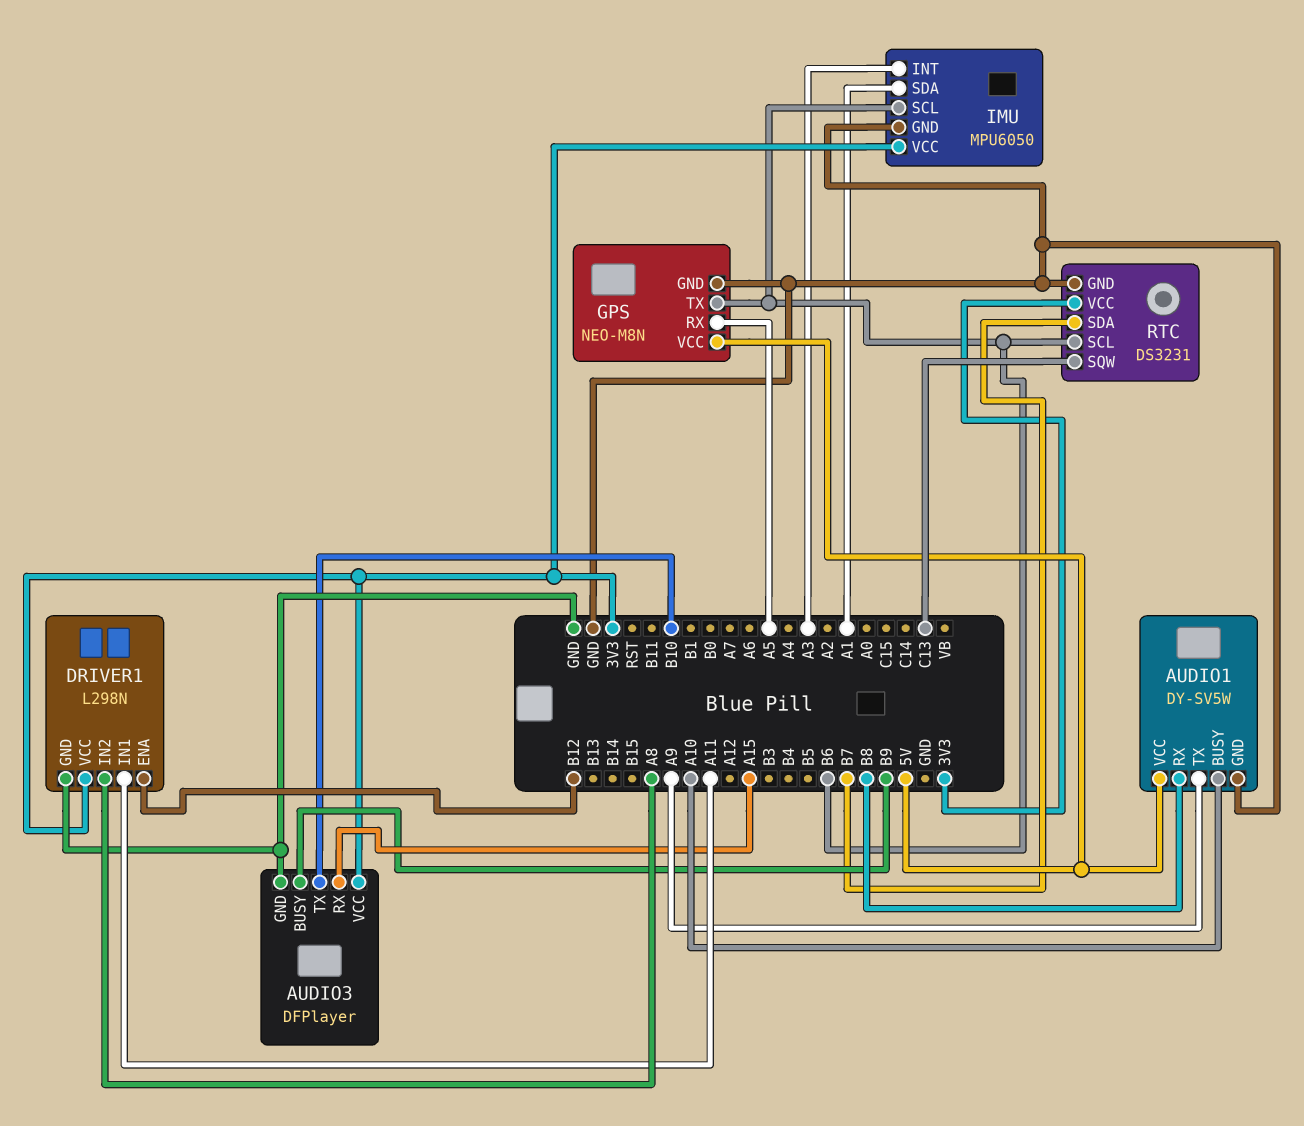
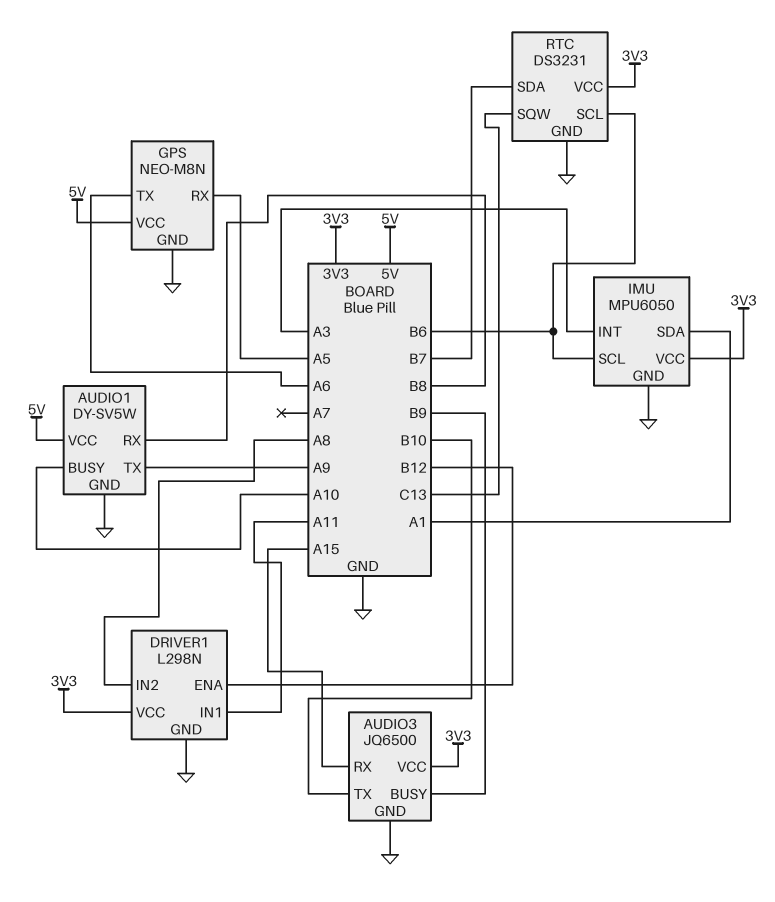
AUDIO3: DFPlayer -> JQ6500
GPS pin TX: B6 -> A6

